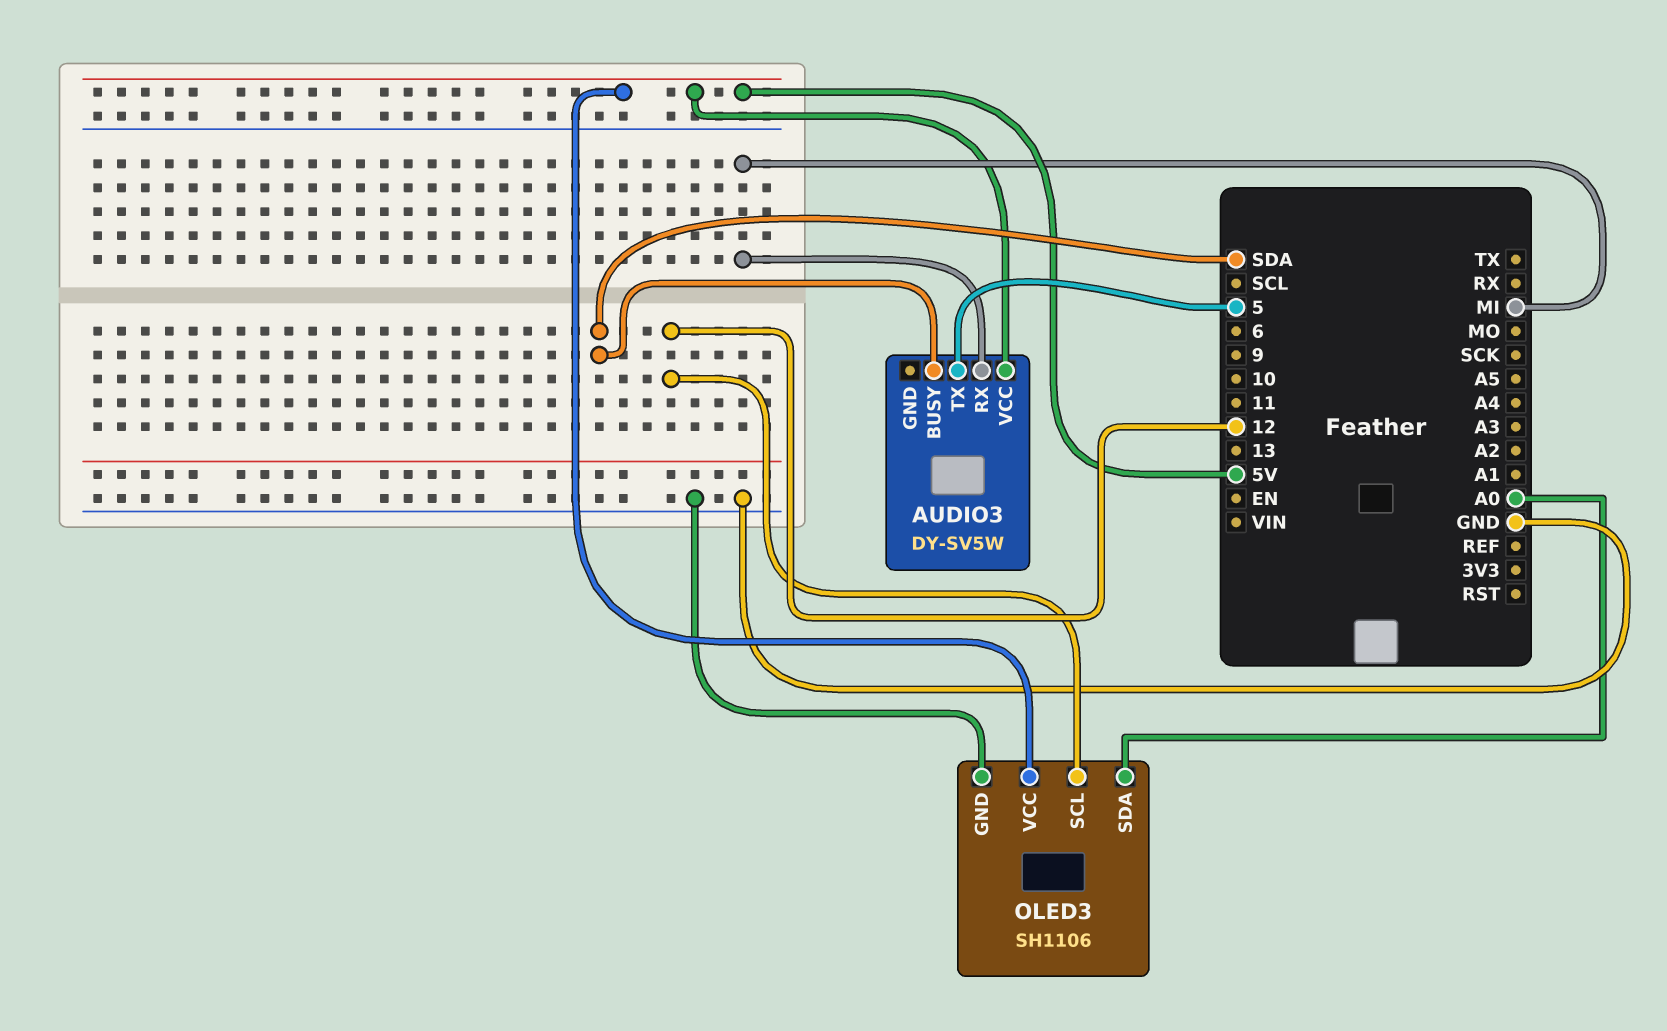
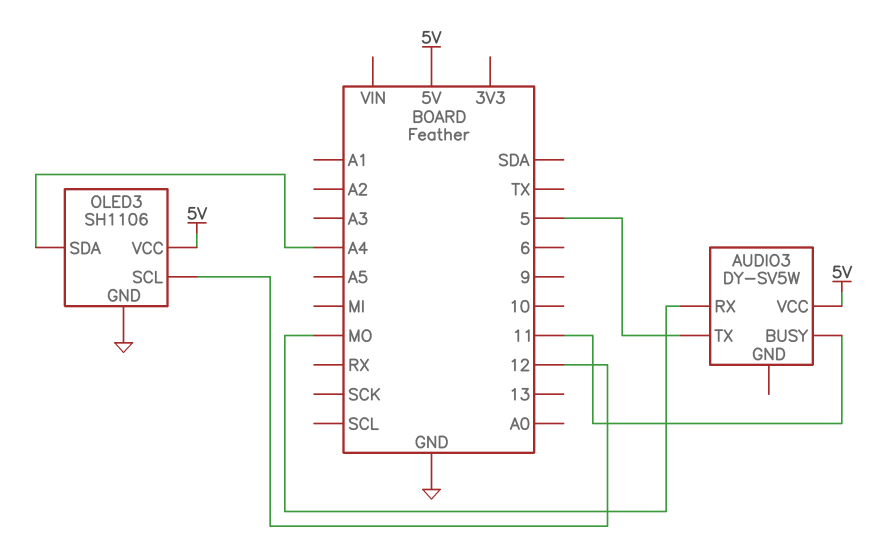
AUDIO3 pin BUSY: SDA -> 11
AUDIO3 pin RX: MI -> MO
OLED3 pin SDA: A0 -> A4

